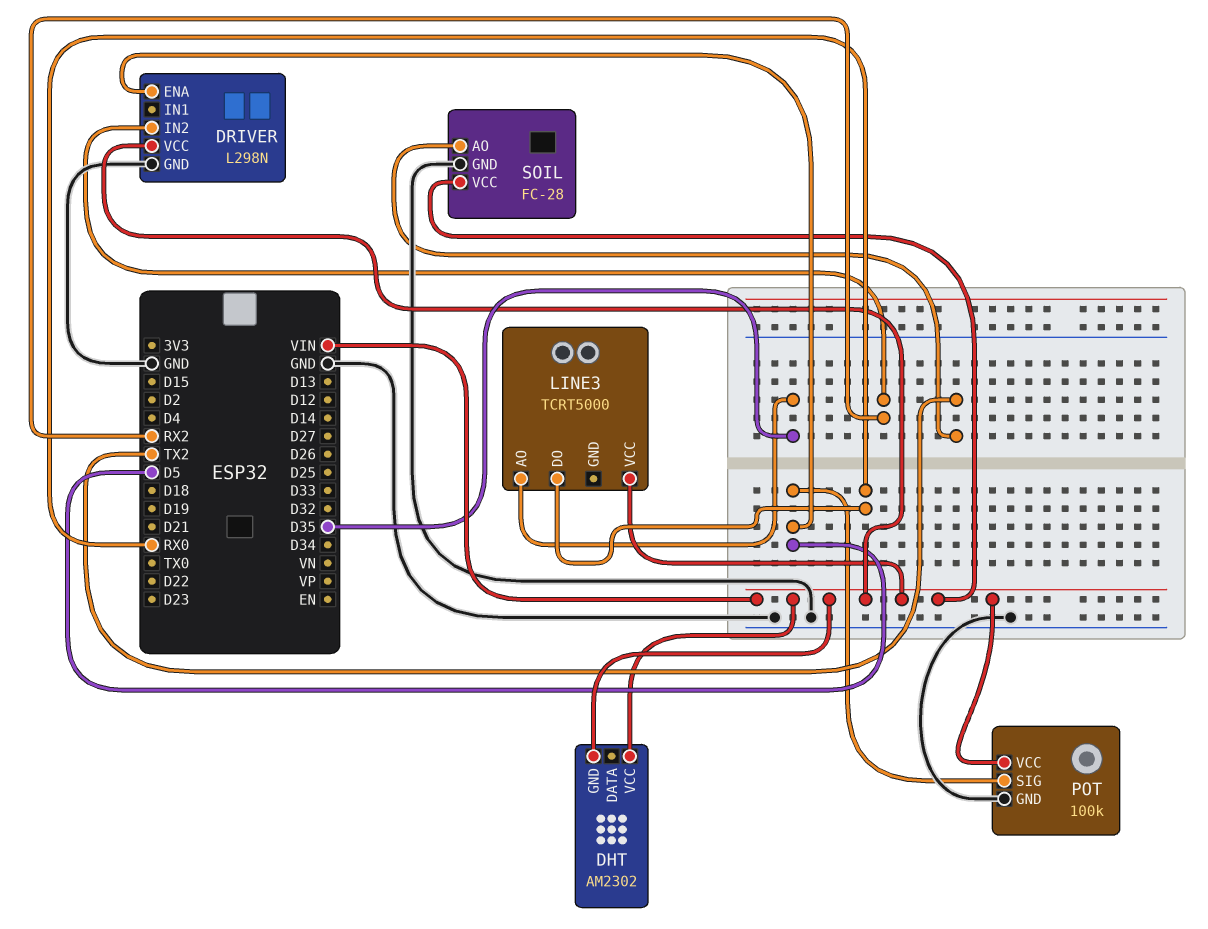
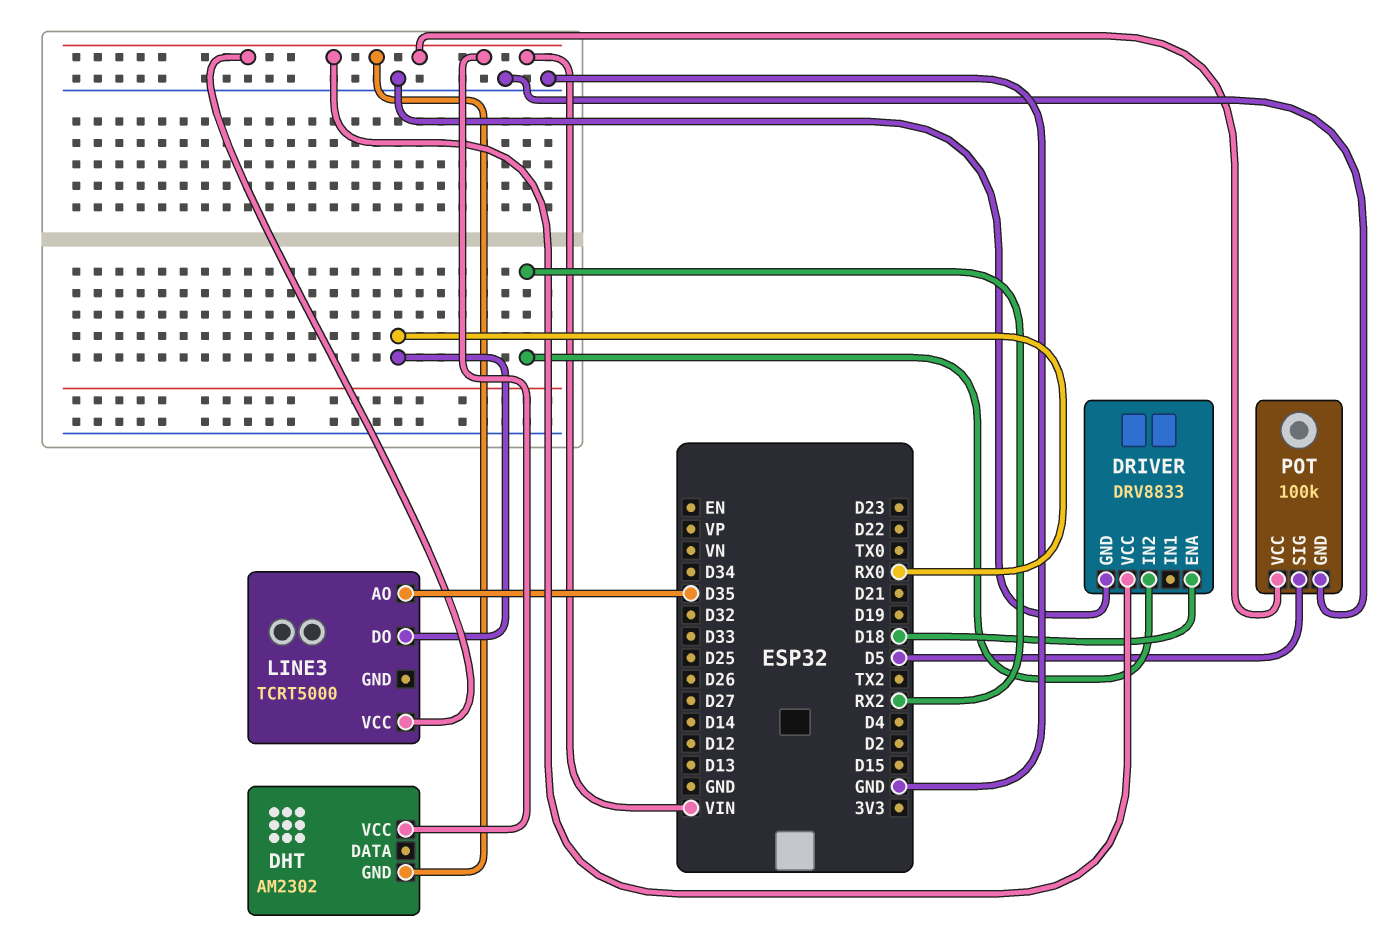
DRIVER: L298N -> DRV8833
DRIVER pin ENA: D5 -> D18
SOIL: FC-28 -> none
SOIL pin AO: TX2 -> none
SOIL pin GND: GND -> none
SOIL pin VCC: VIN -> none

